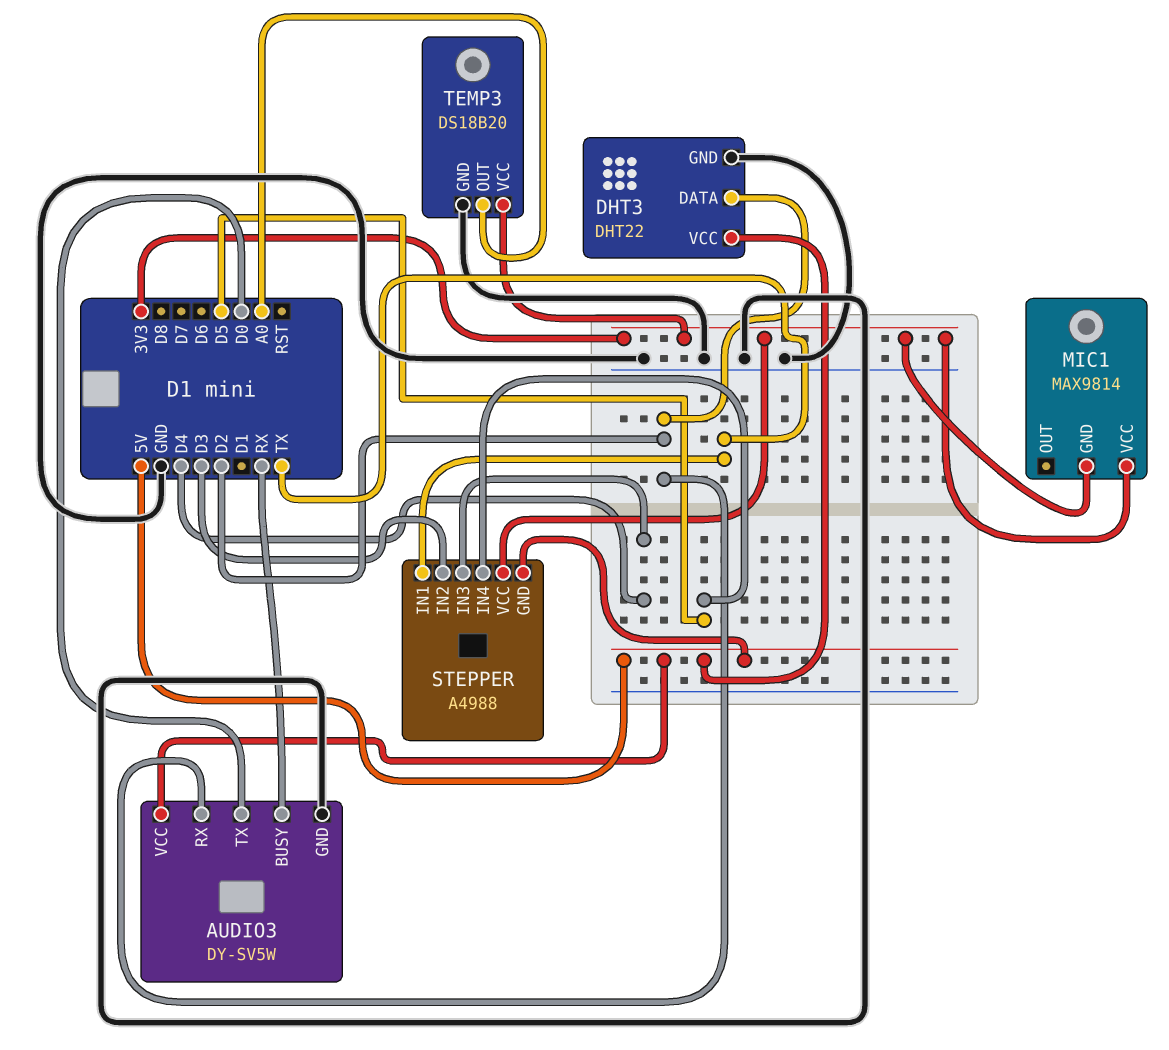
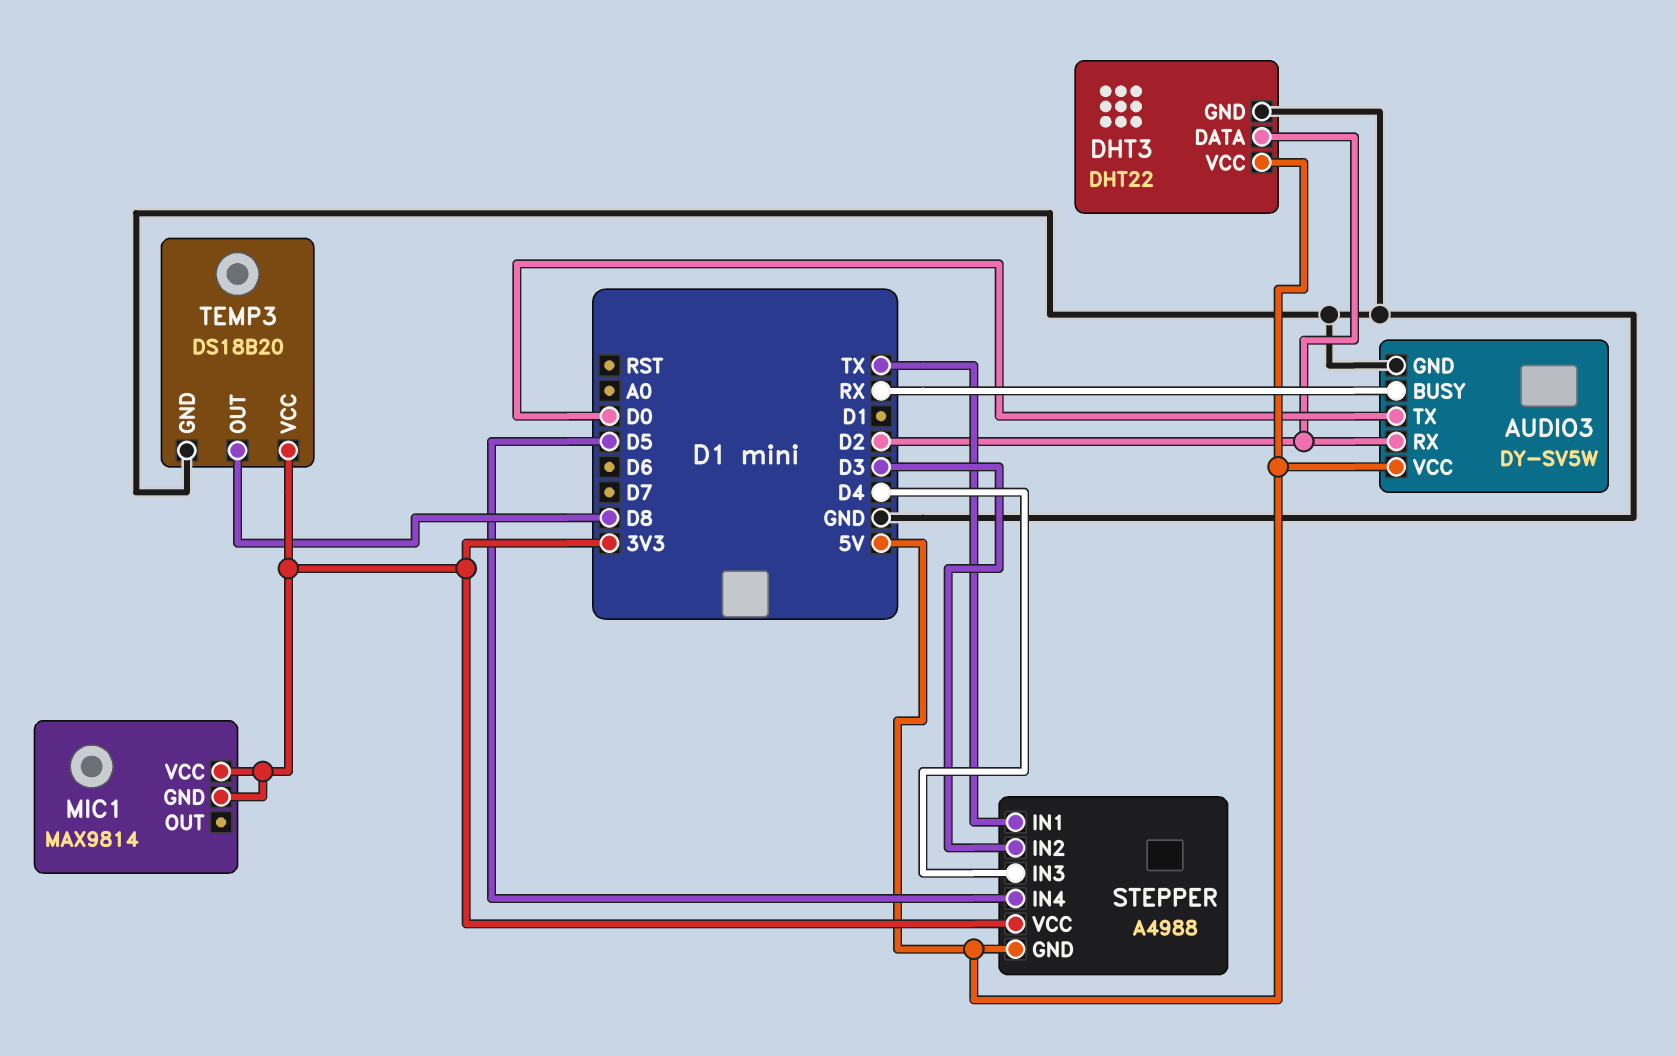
TEMP3 pin OUT: A0 -> D8

